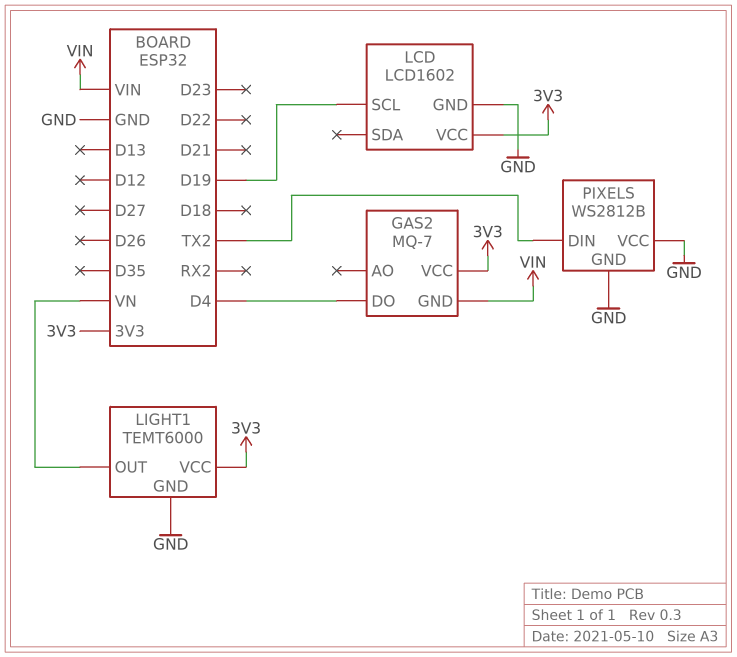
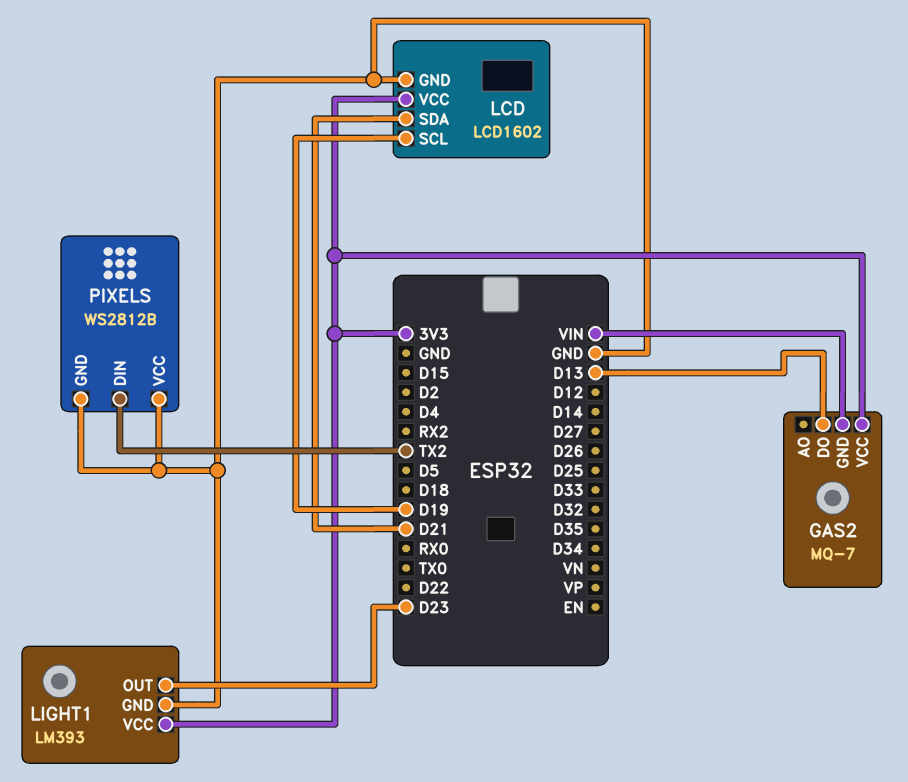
GAS2 pin DO: D4 -> D13
LCD pin SDA: none -> D21
LIGHT1: TEMT6000 -> LM393
LIGHT1 pin OUT: VN -> D23

